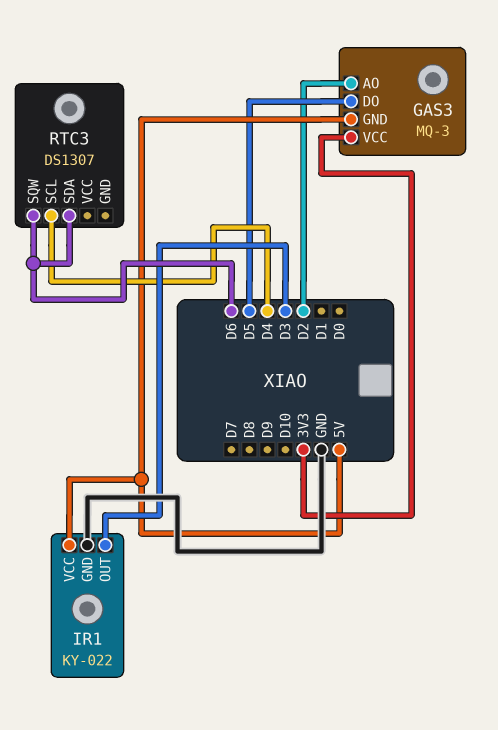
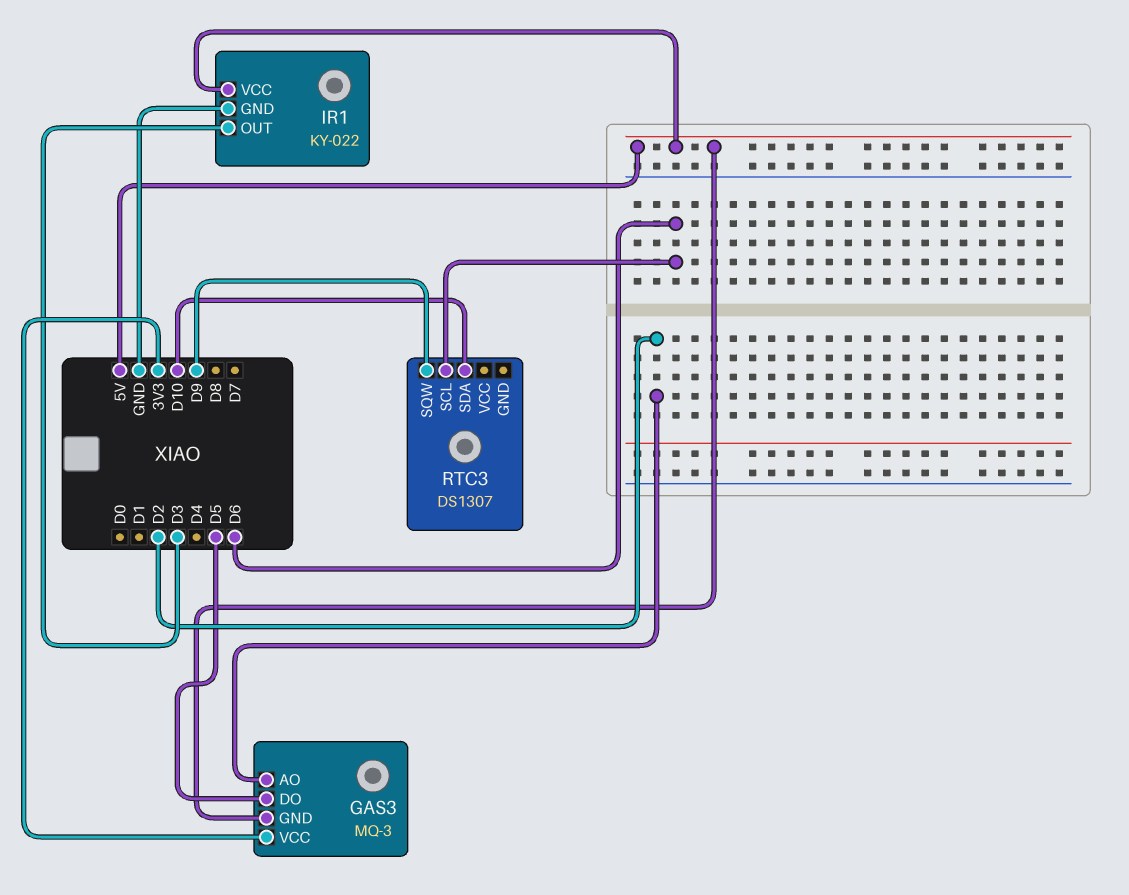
RTC3 pin SCL: D4 -> D6
RTC3 pin SDA: D6 -> D10
RTC3 pin SQW: D6 -> D9

